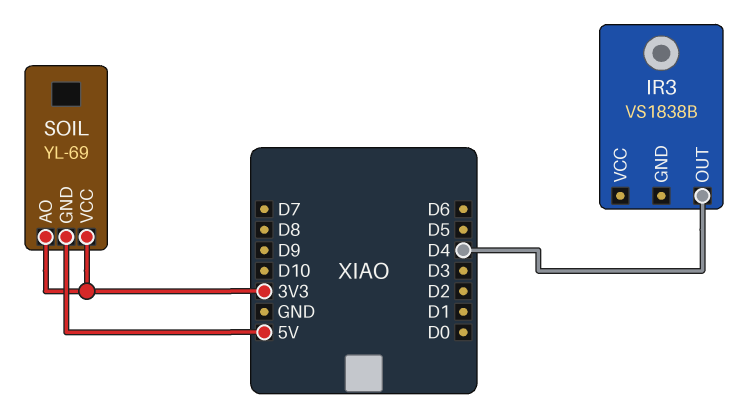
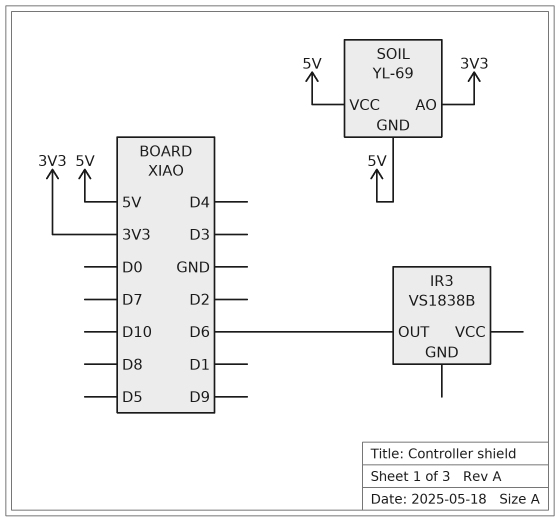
IR3 pin OUT: D4 -> D6
SOIL pin VCC: 3V3 -> 5V

